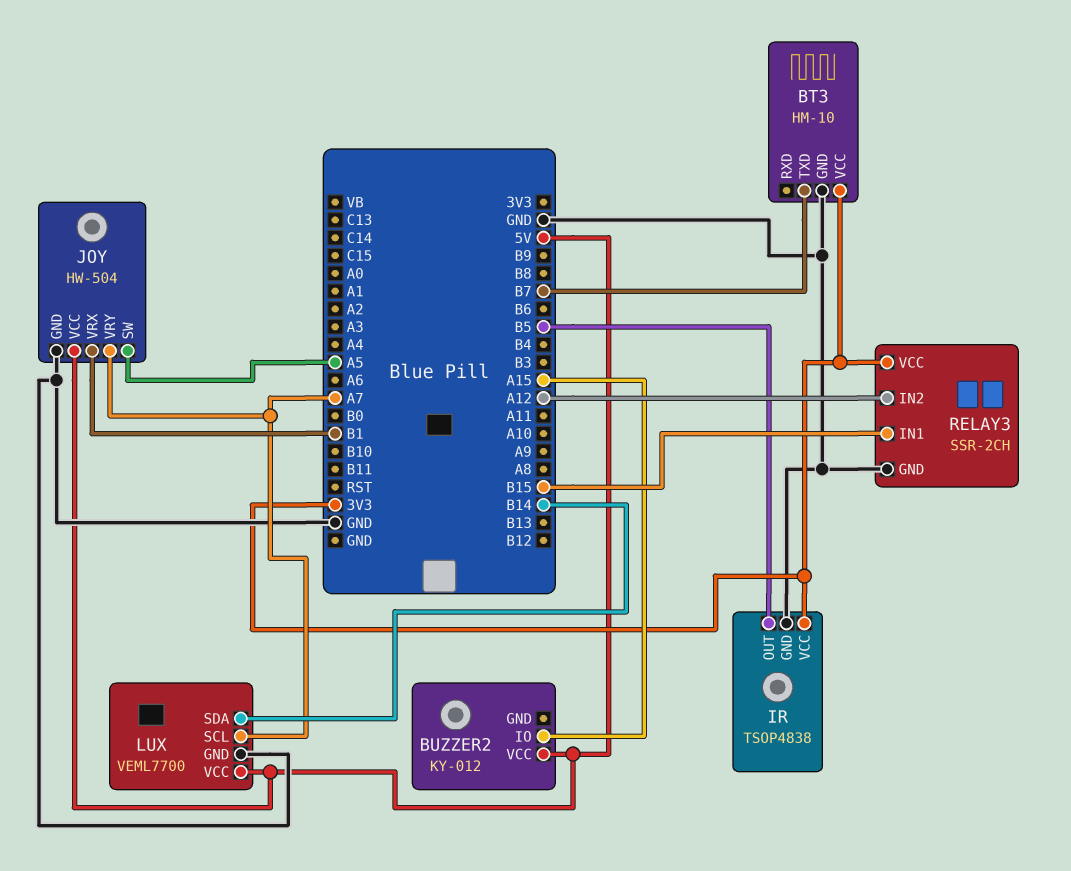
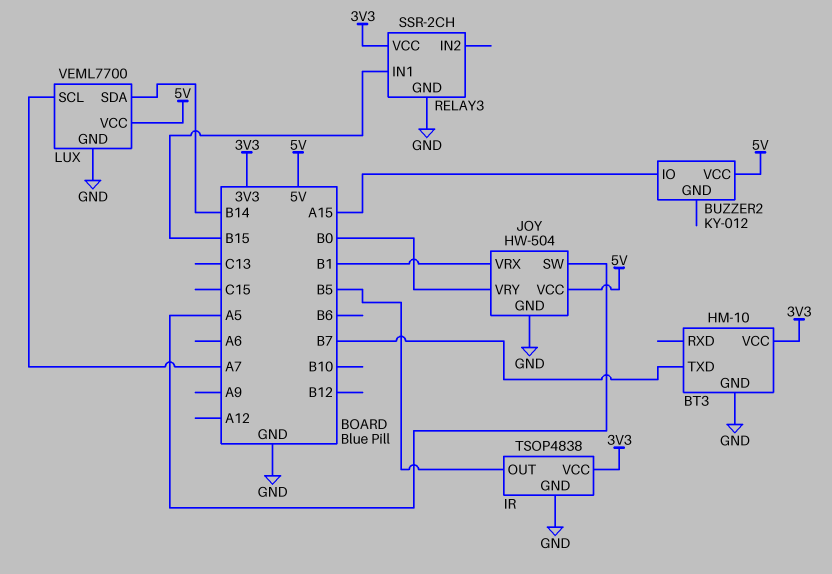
JOY pin VRY: A7 -> B0
RELAY3 pin IN2: A12 -> none

